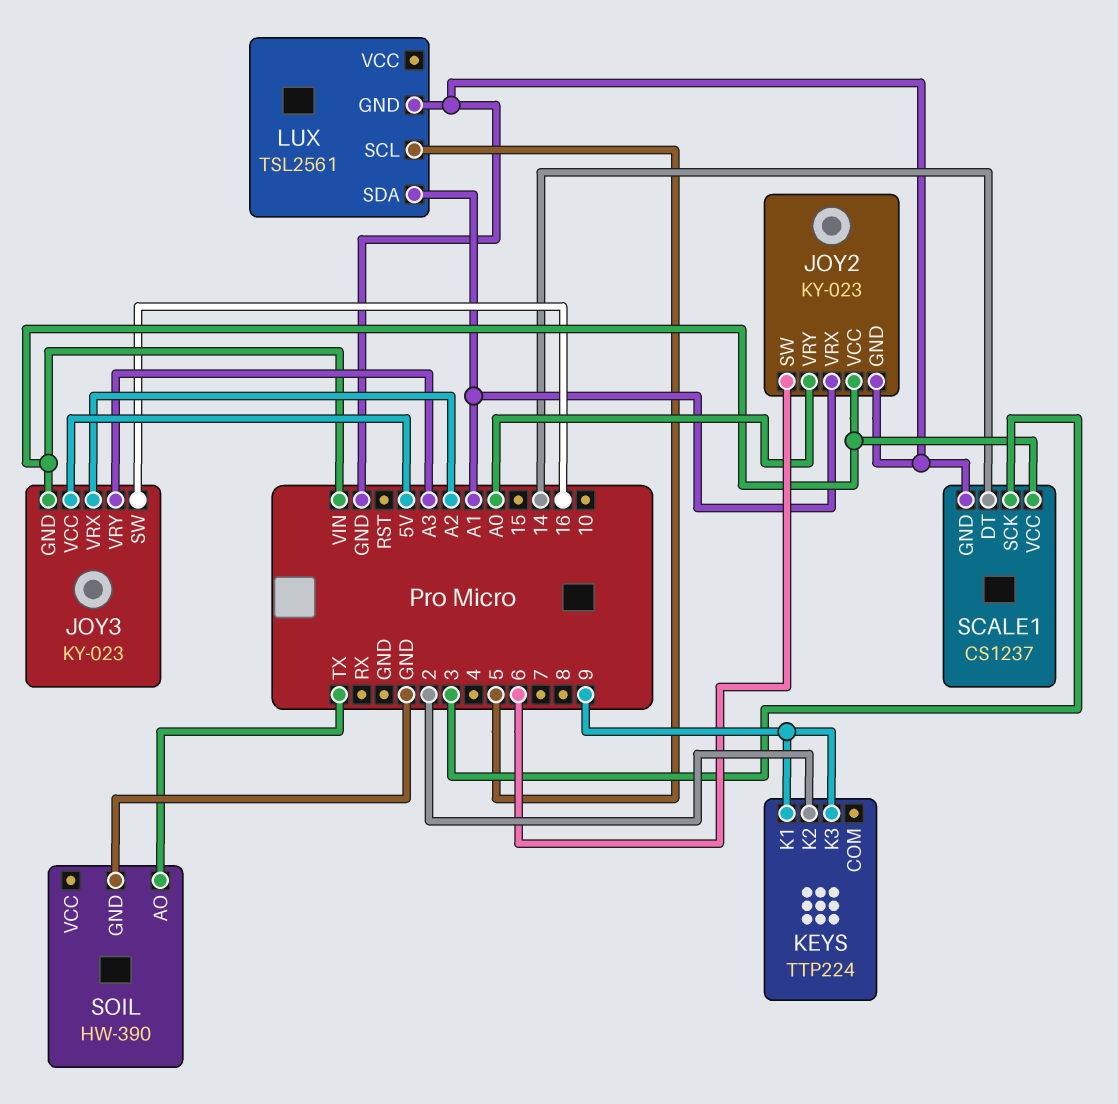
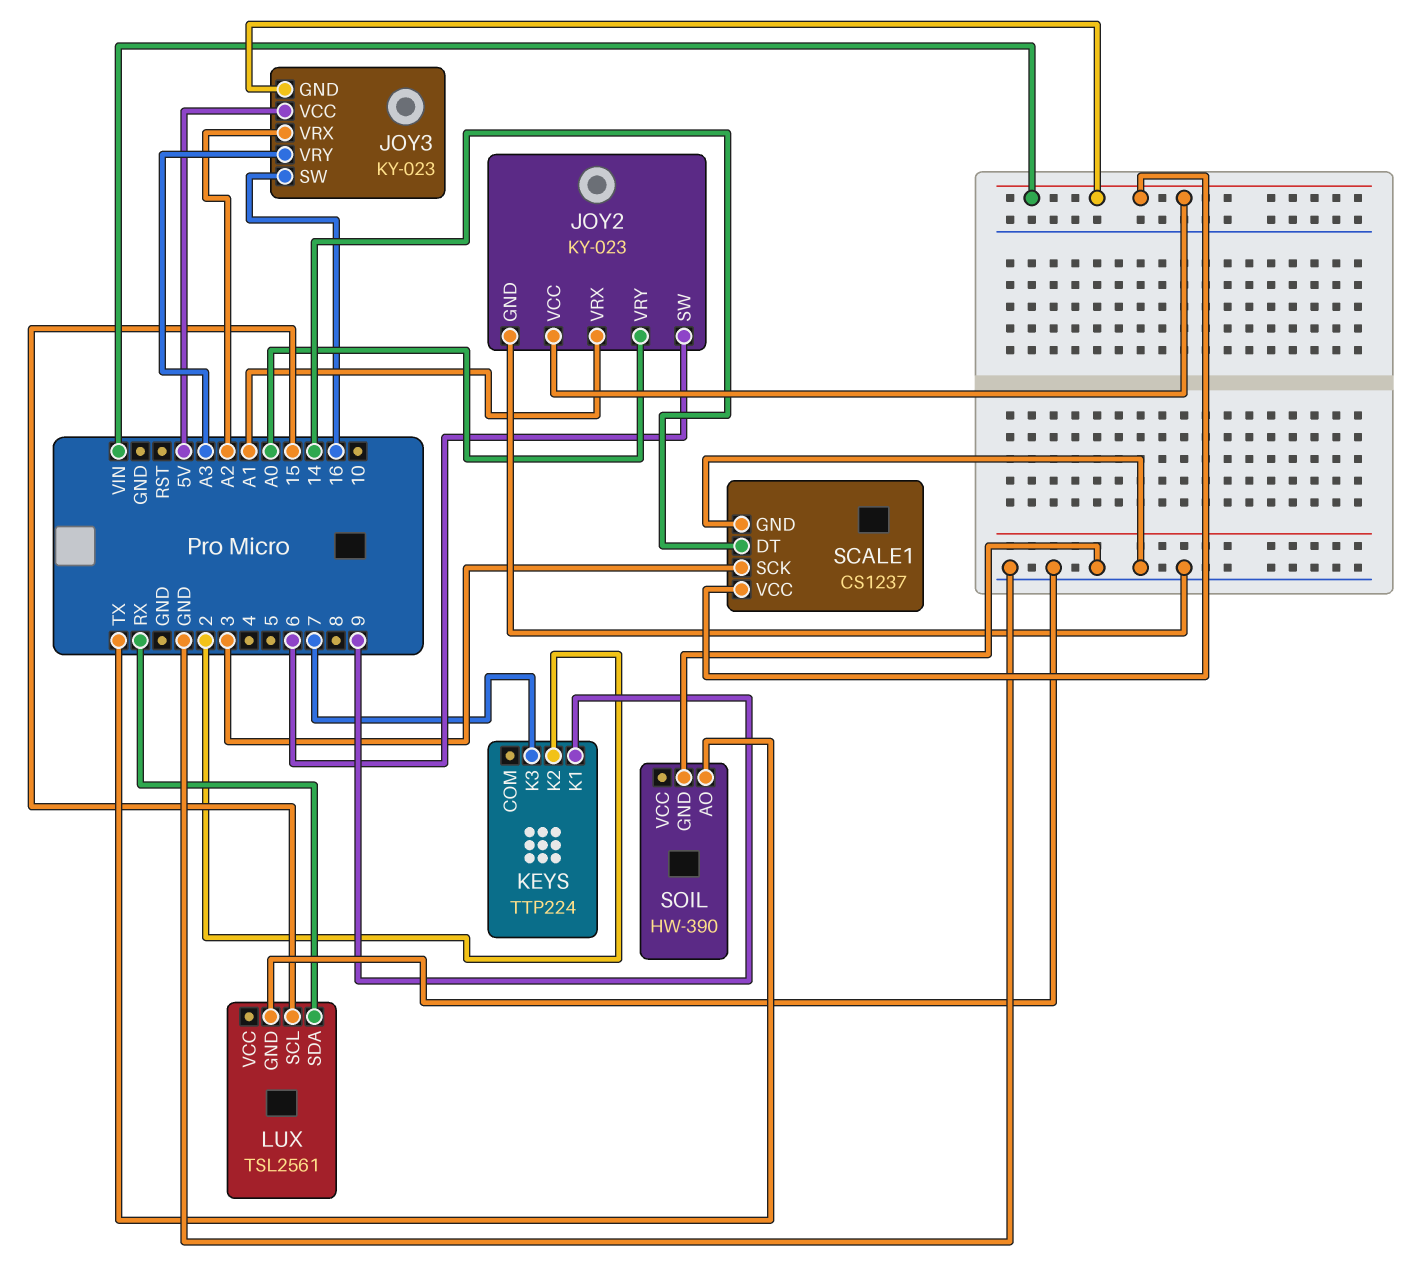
KEYS pin K3: 9 -> 7
LUX pin SCL: 5 -> 15
LUX pin SDA: A1 -> RX

